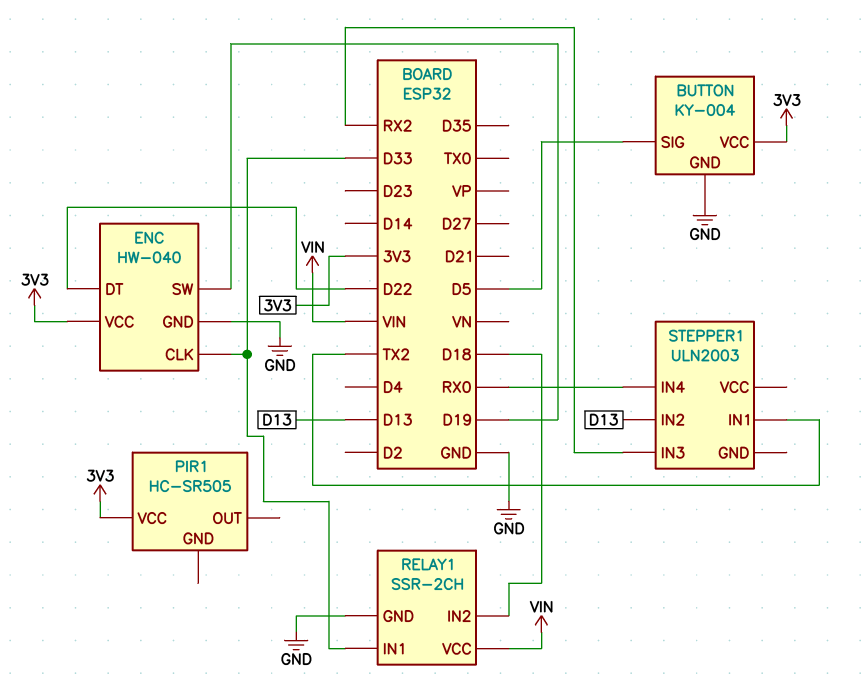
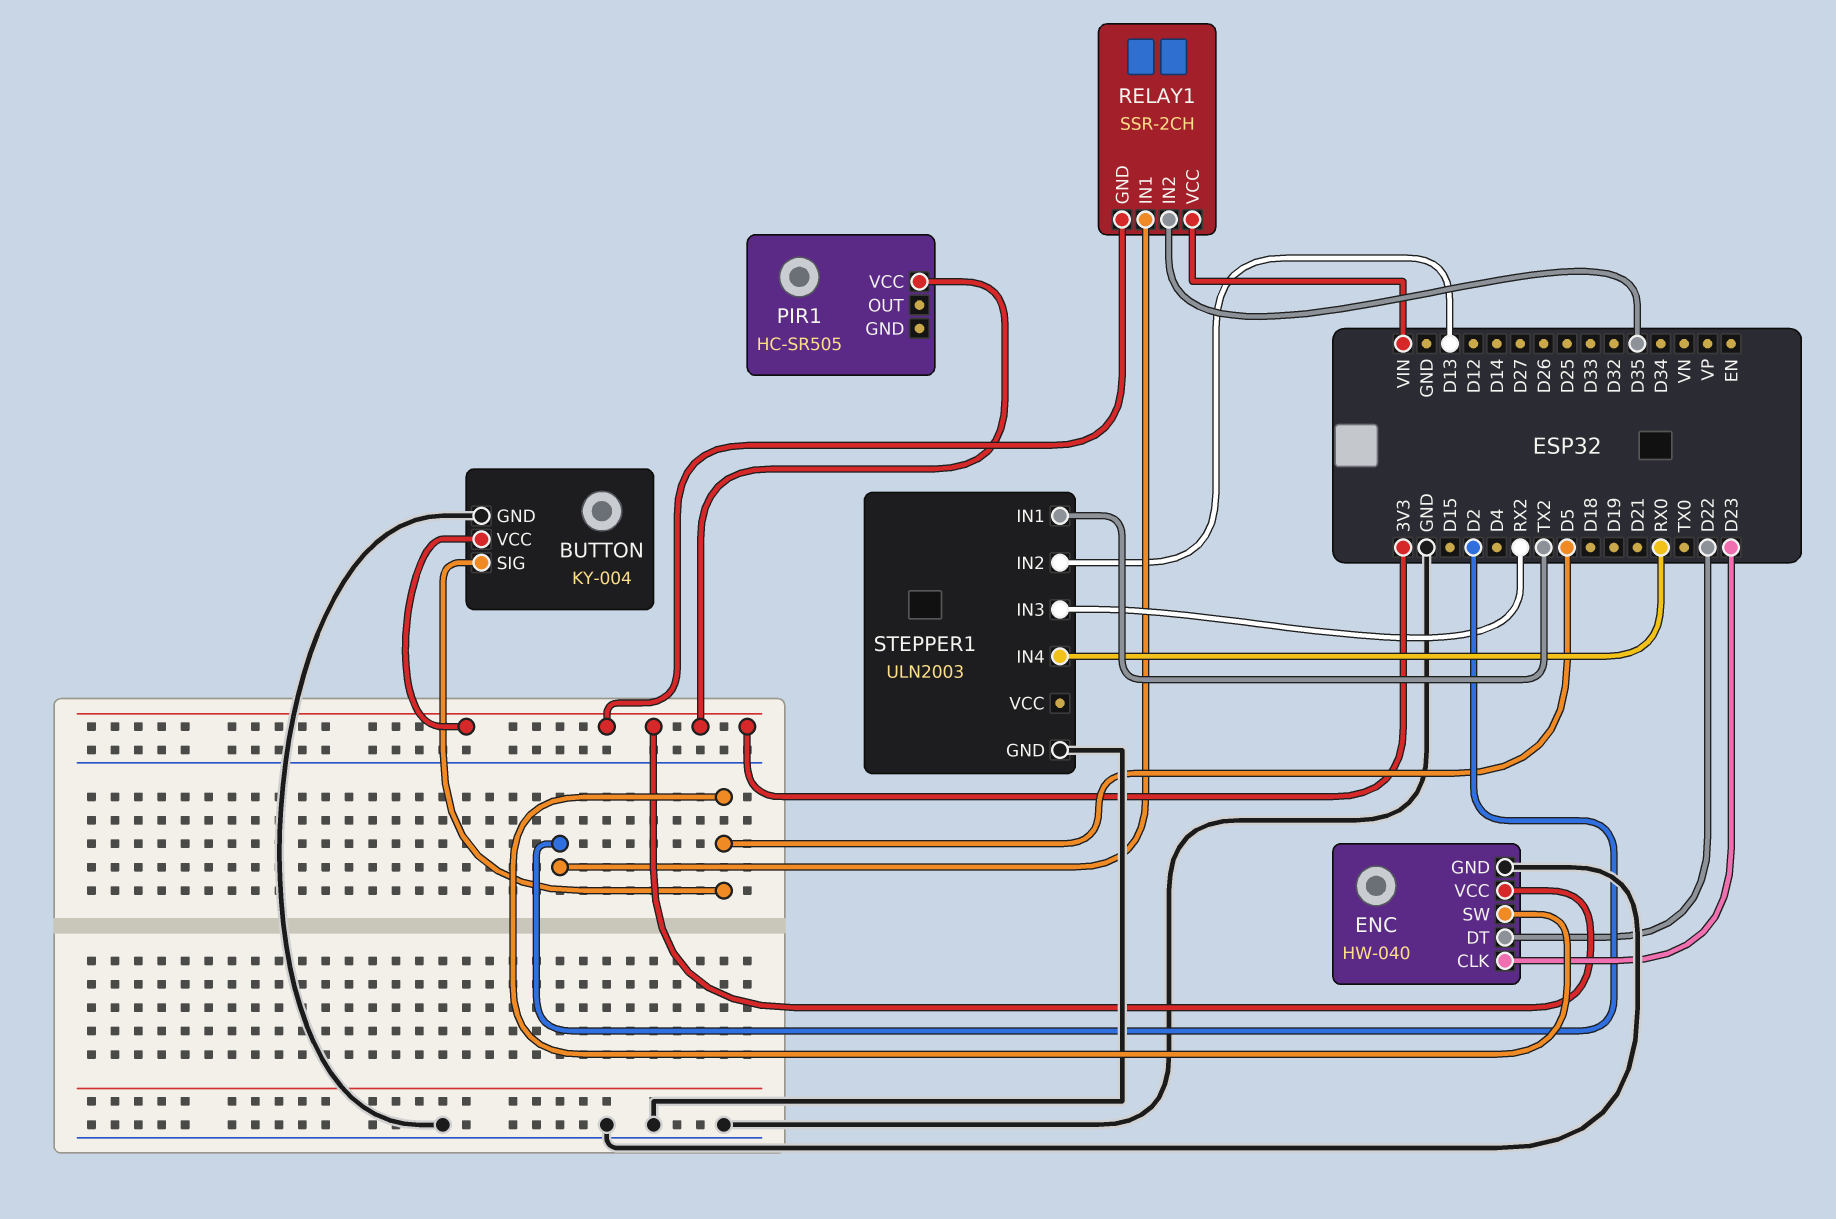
ENC pin CLK: D33 -> D23
ENC pin SW: D19 -> D5
RELAY1 pin GND: GND -> 3V3
RELAY1 pin IN1: D33 -> D2
RELAY1 pin IN2: D18 -> D35
STEPPER1 pin GND: none -> GND

